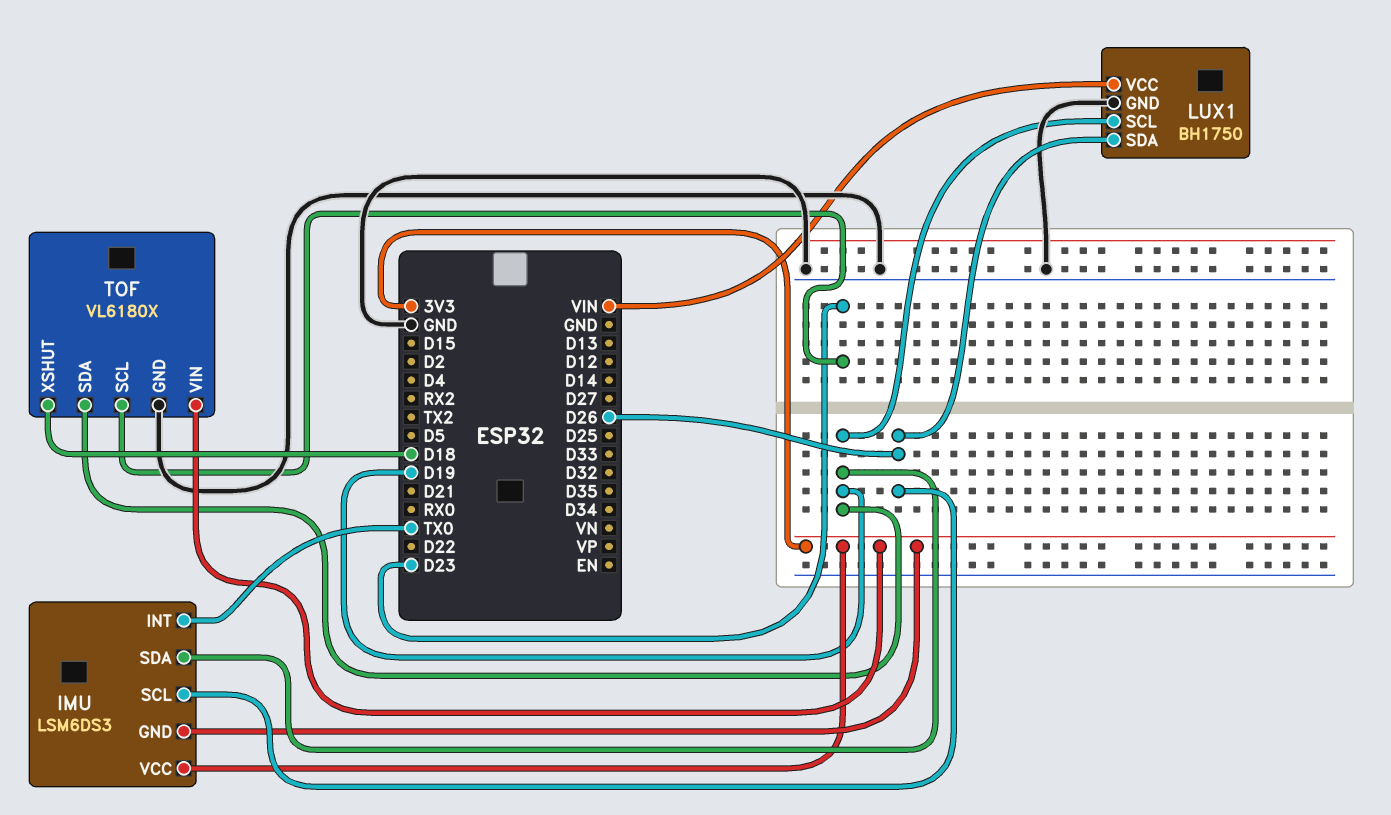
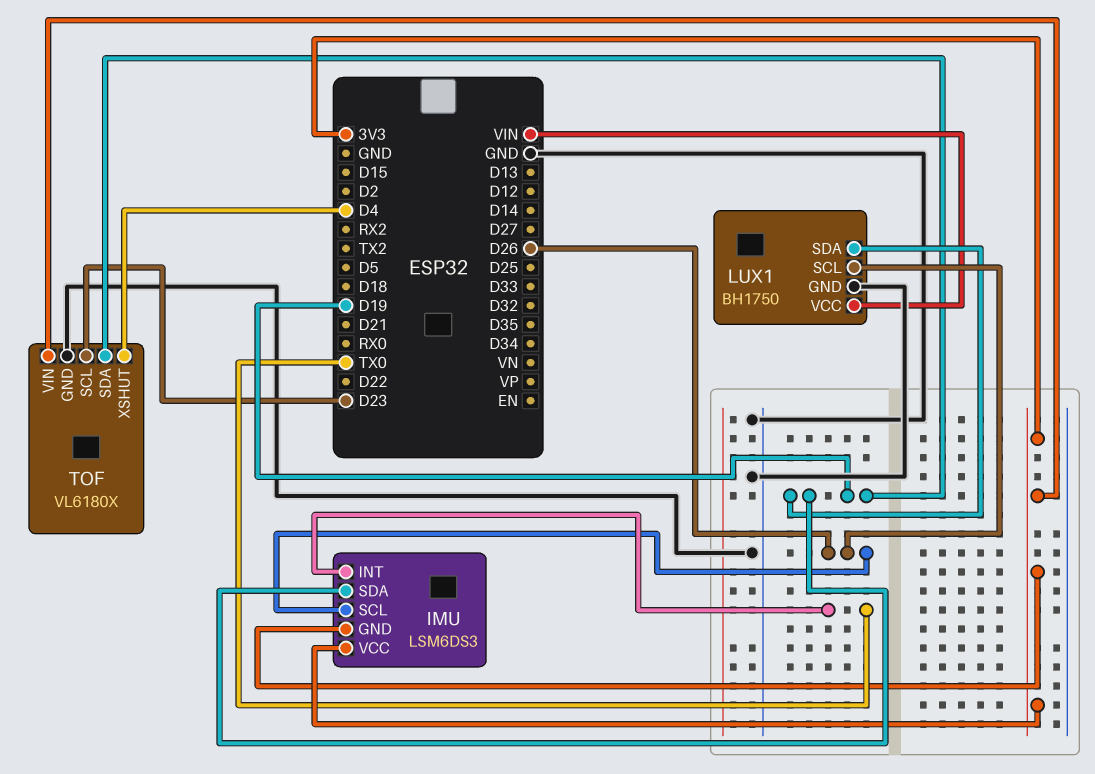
LUX1 pin SCL: D19 -> D26
LUX1 pin SDA: D26 -> D19
TOF pin XSHUT: D18 -> D4

